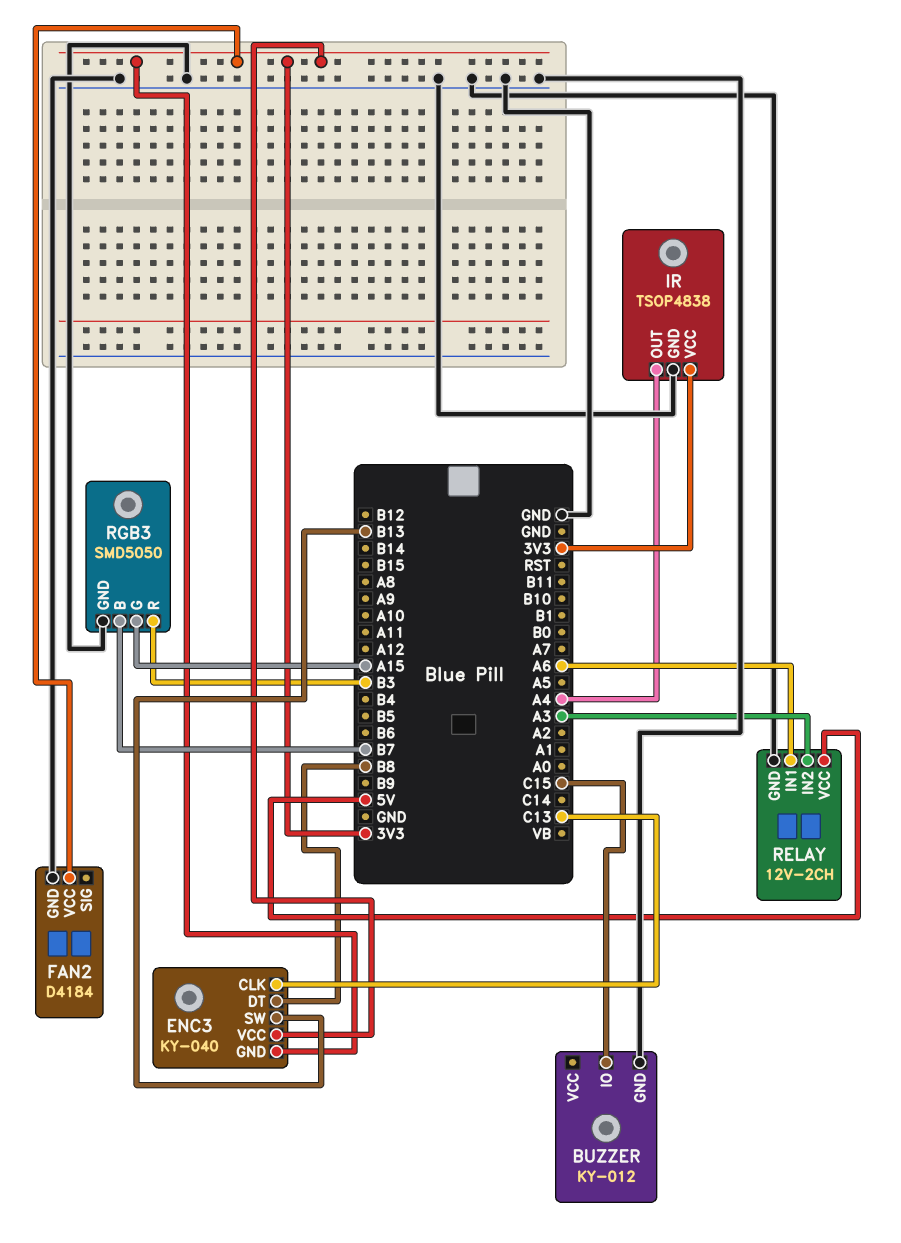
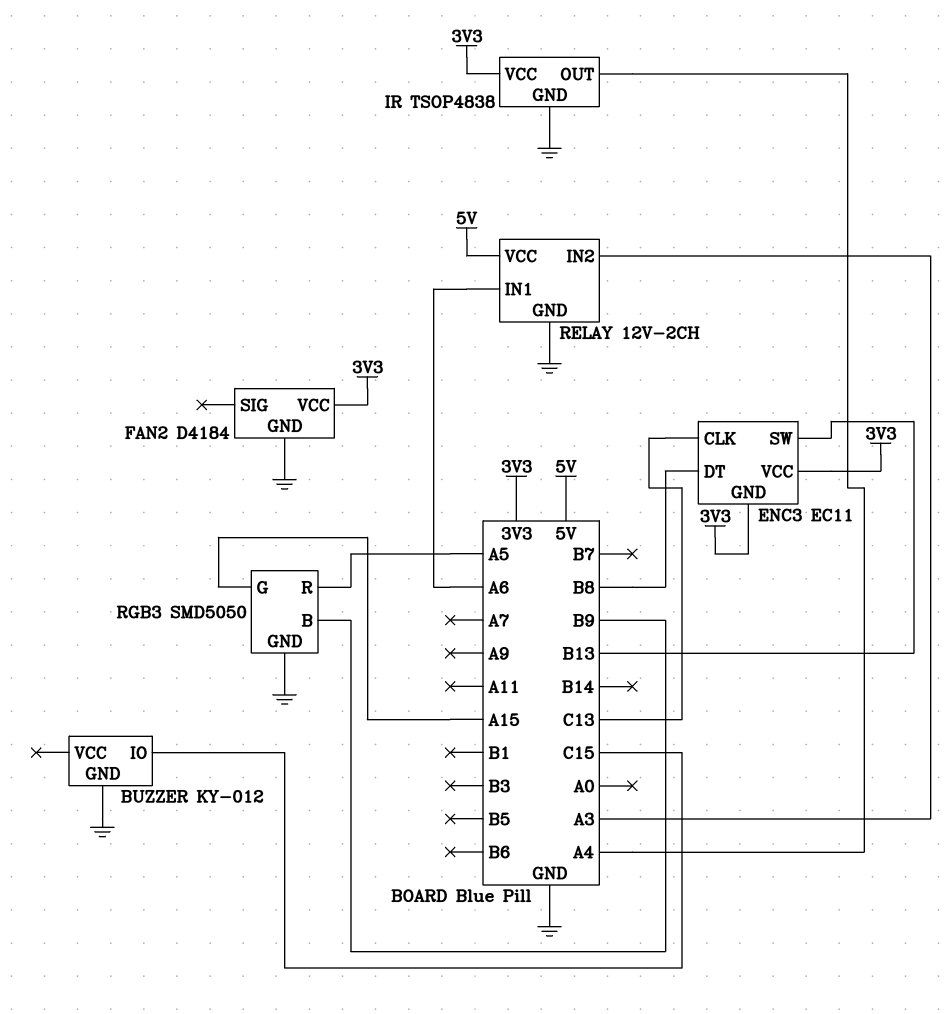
ENC3: KY-040 -> EC11
RGB3 pin B: B7 -> B9
RGB3 pin R: B3 -> A5

